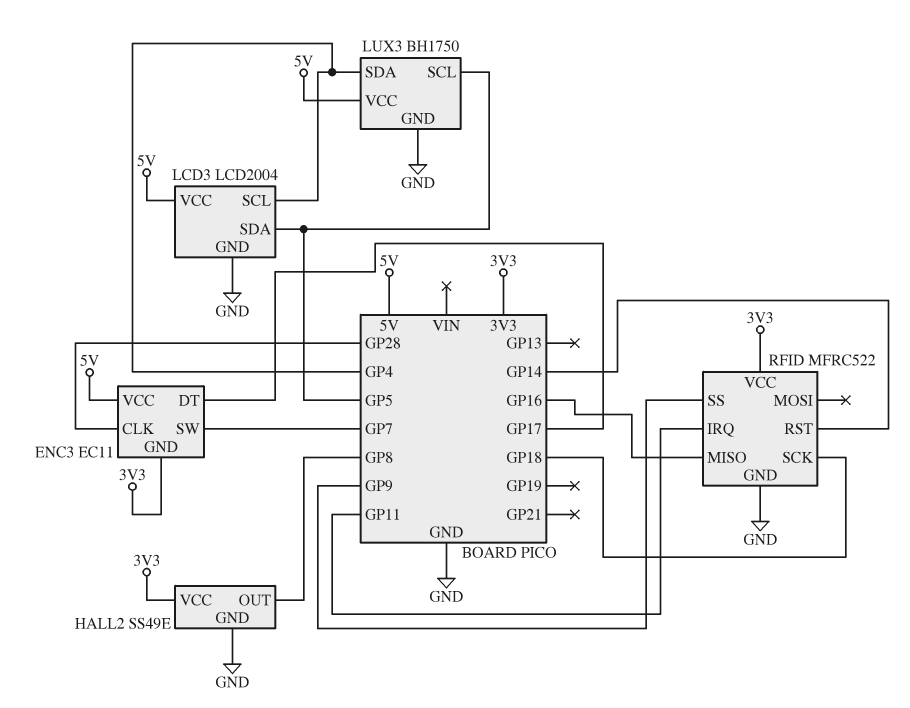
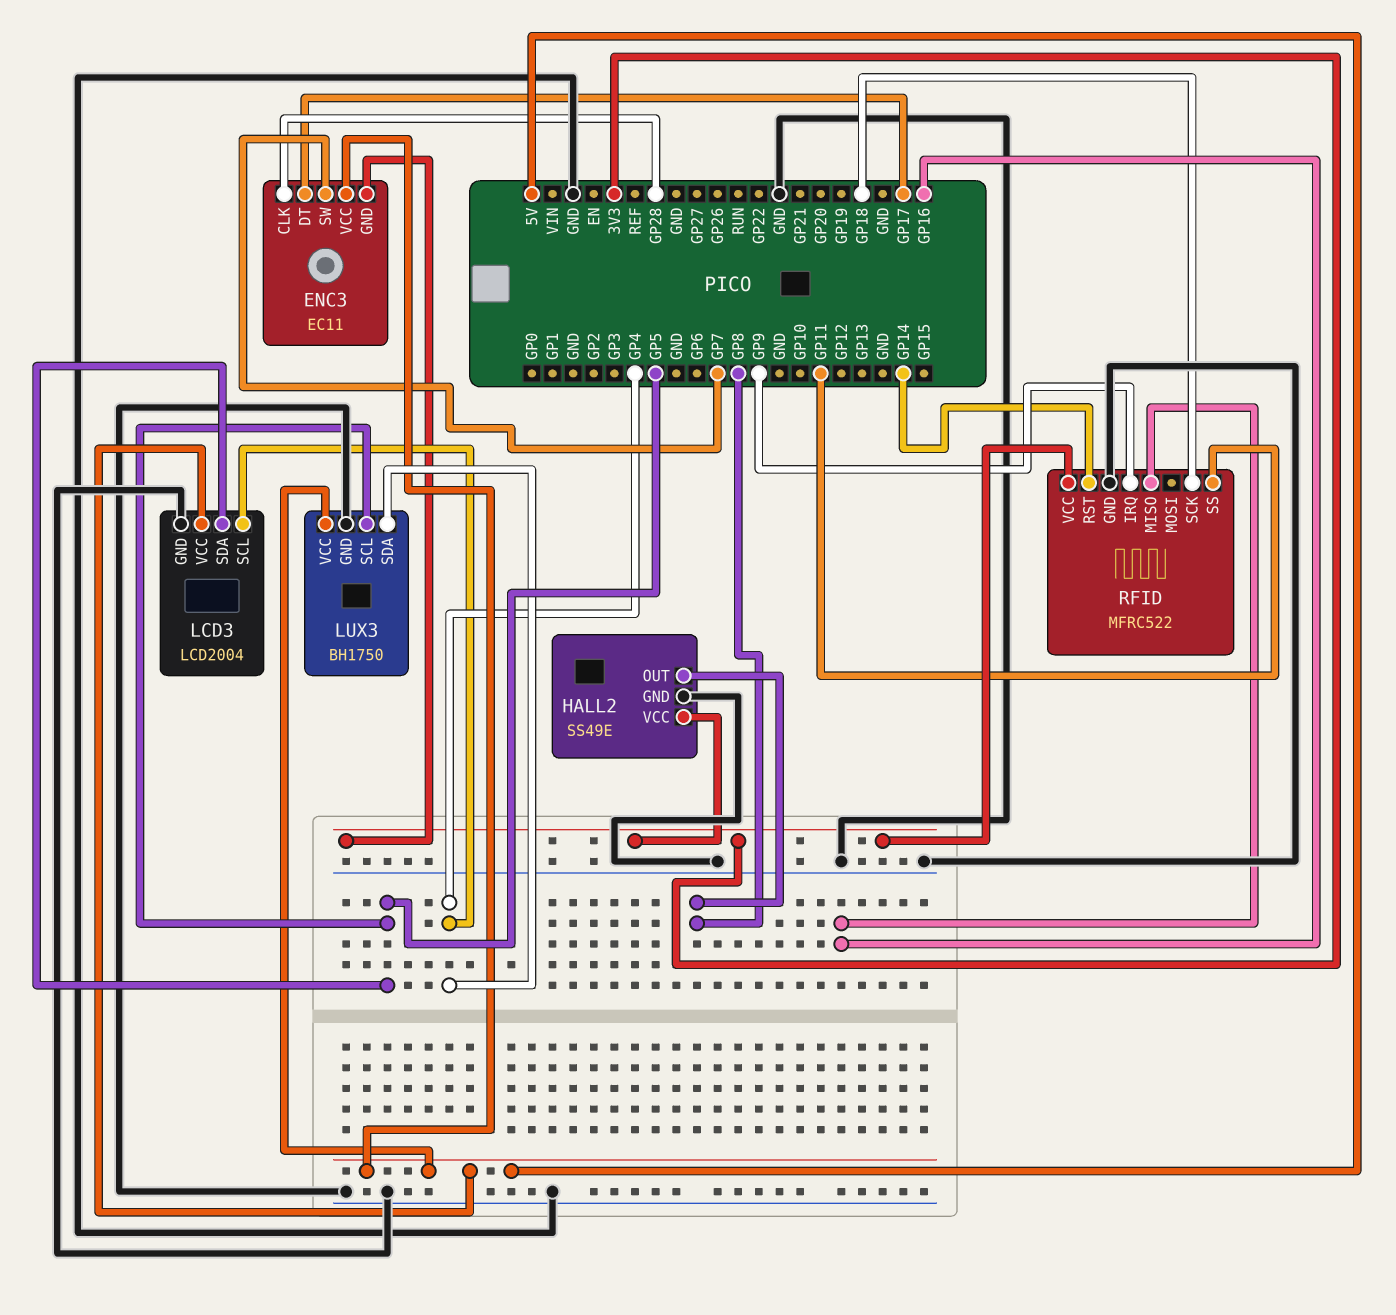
RFID pin IRQ: GP11 -> GP9
RFID pin SS: GP9 -> GP11

